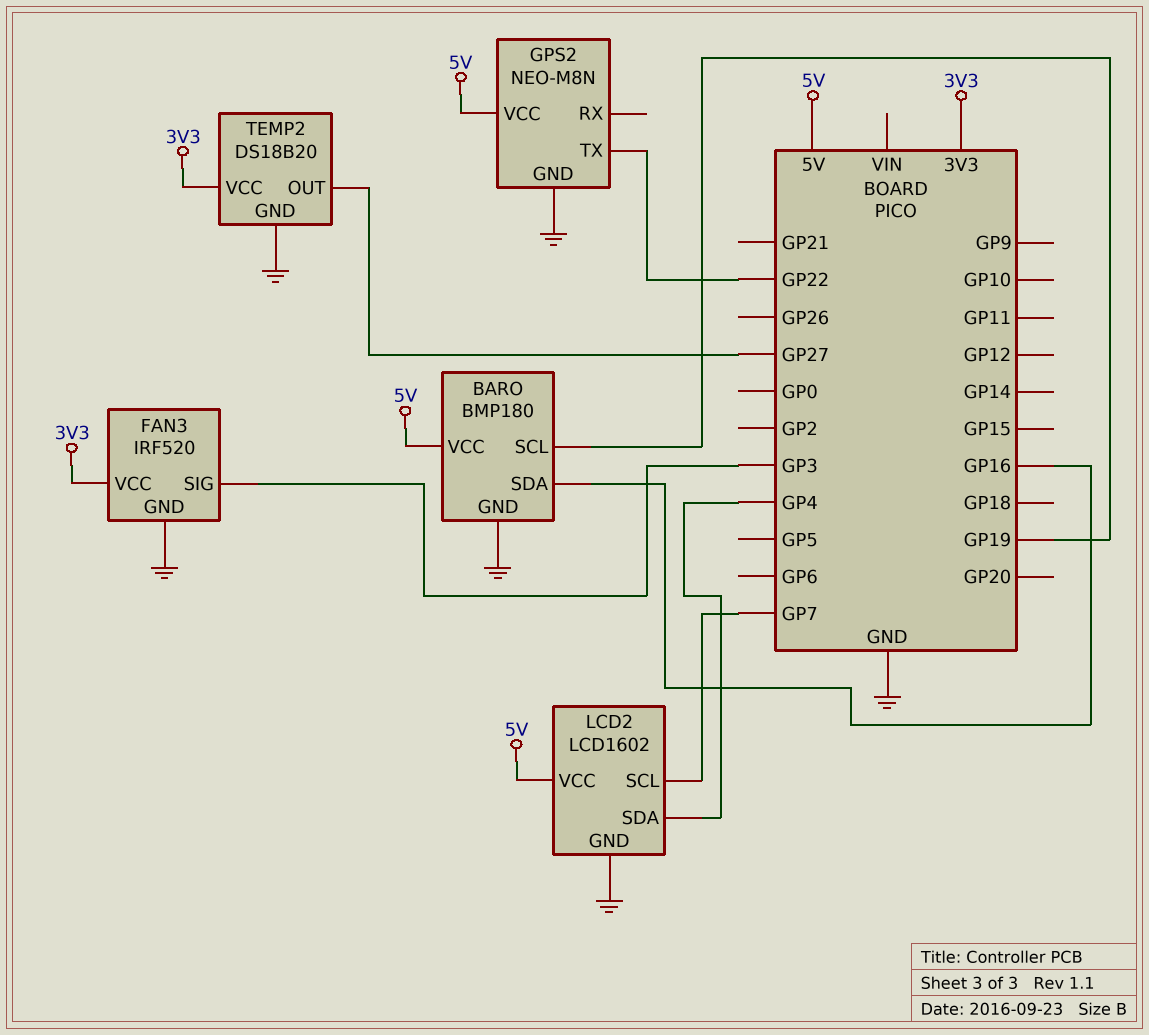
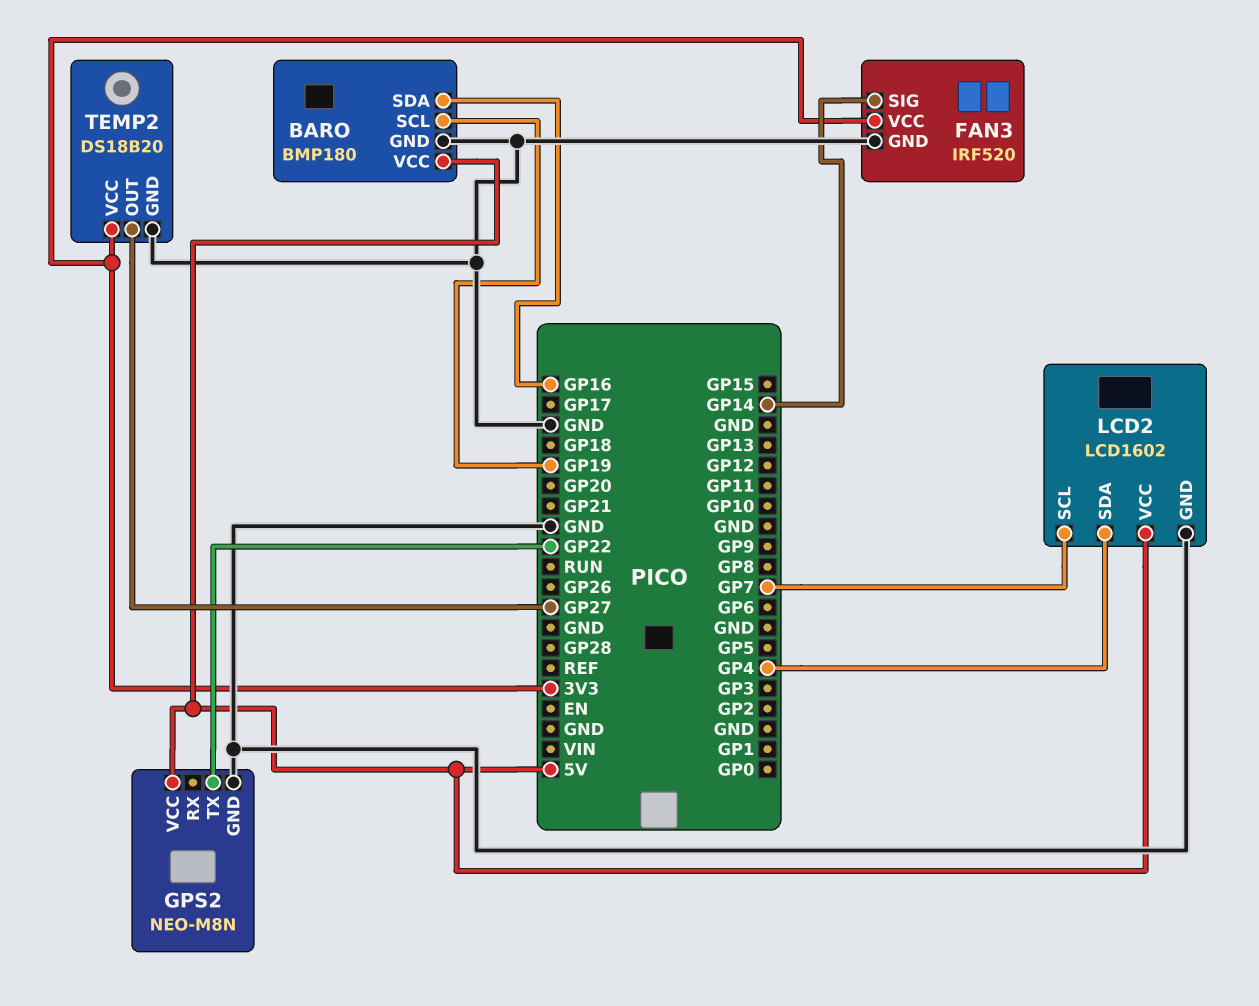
FAN3 pin SIG: GP3 -> GP14

